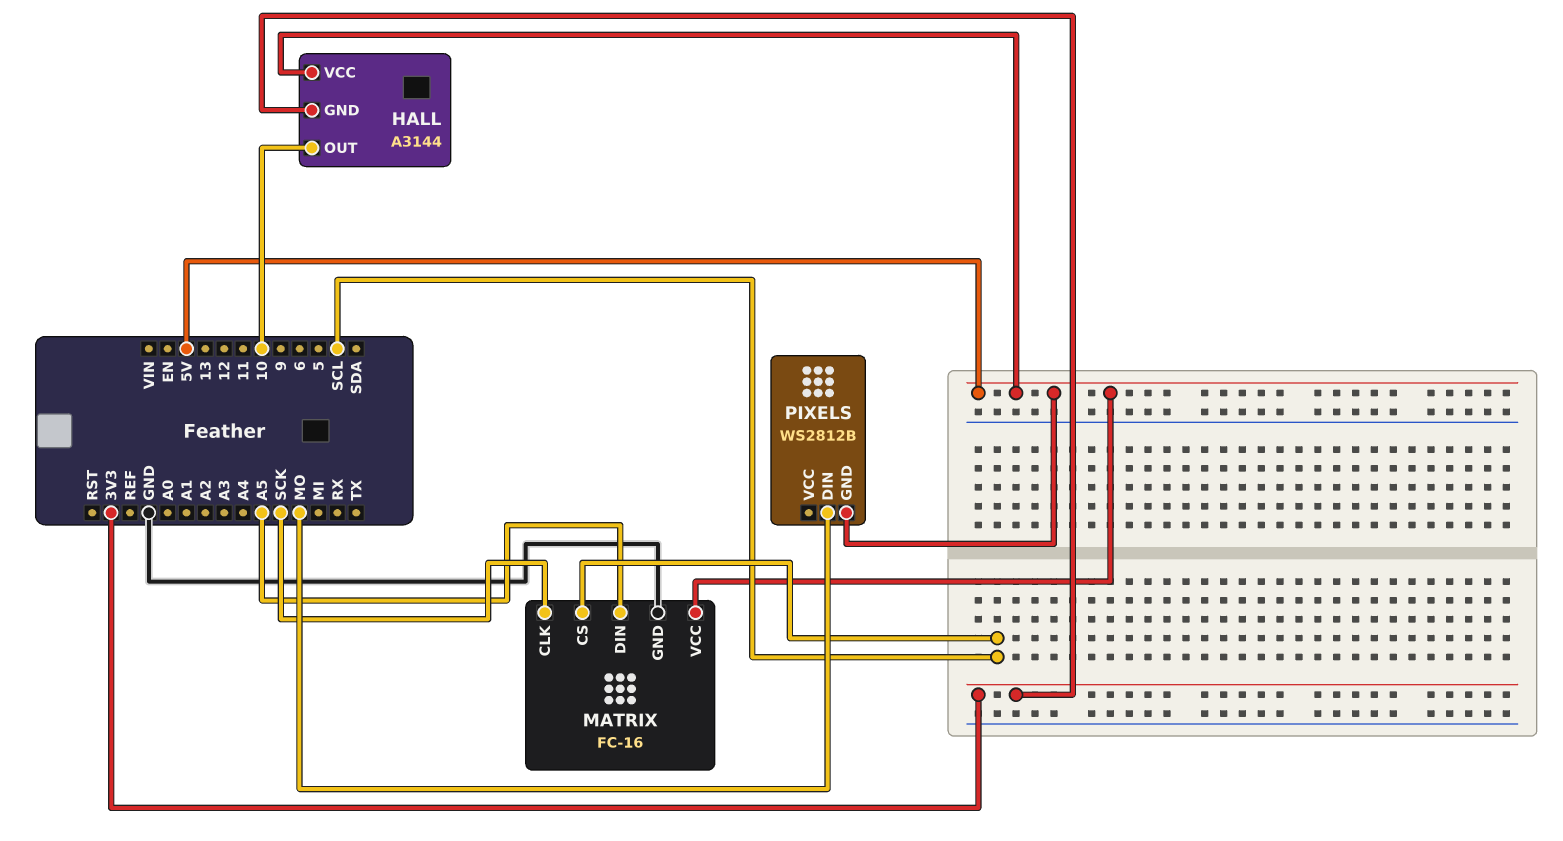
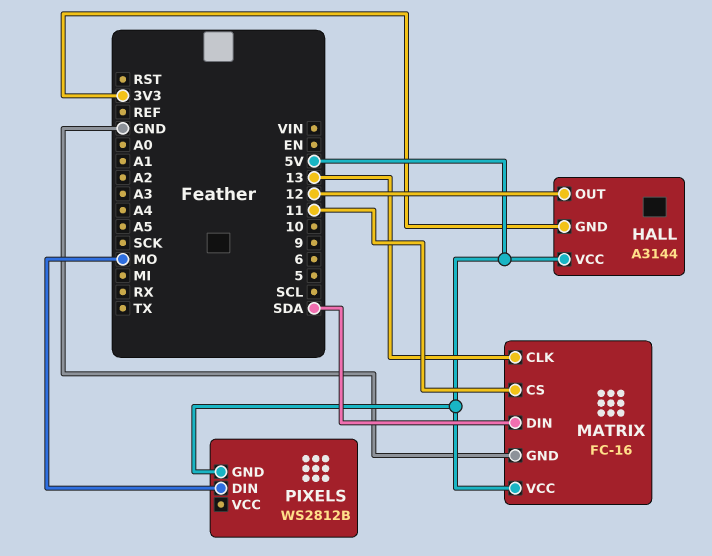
HALL pin OUT: 10 -> 12
MATRIX pin CLK: SCK -> 13
MATRIX pin CS: SCL -> 11
MATRIX pin DIN: A5 -> SDA

